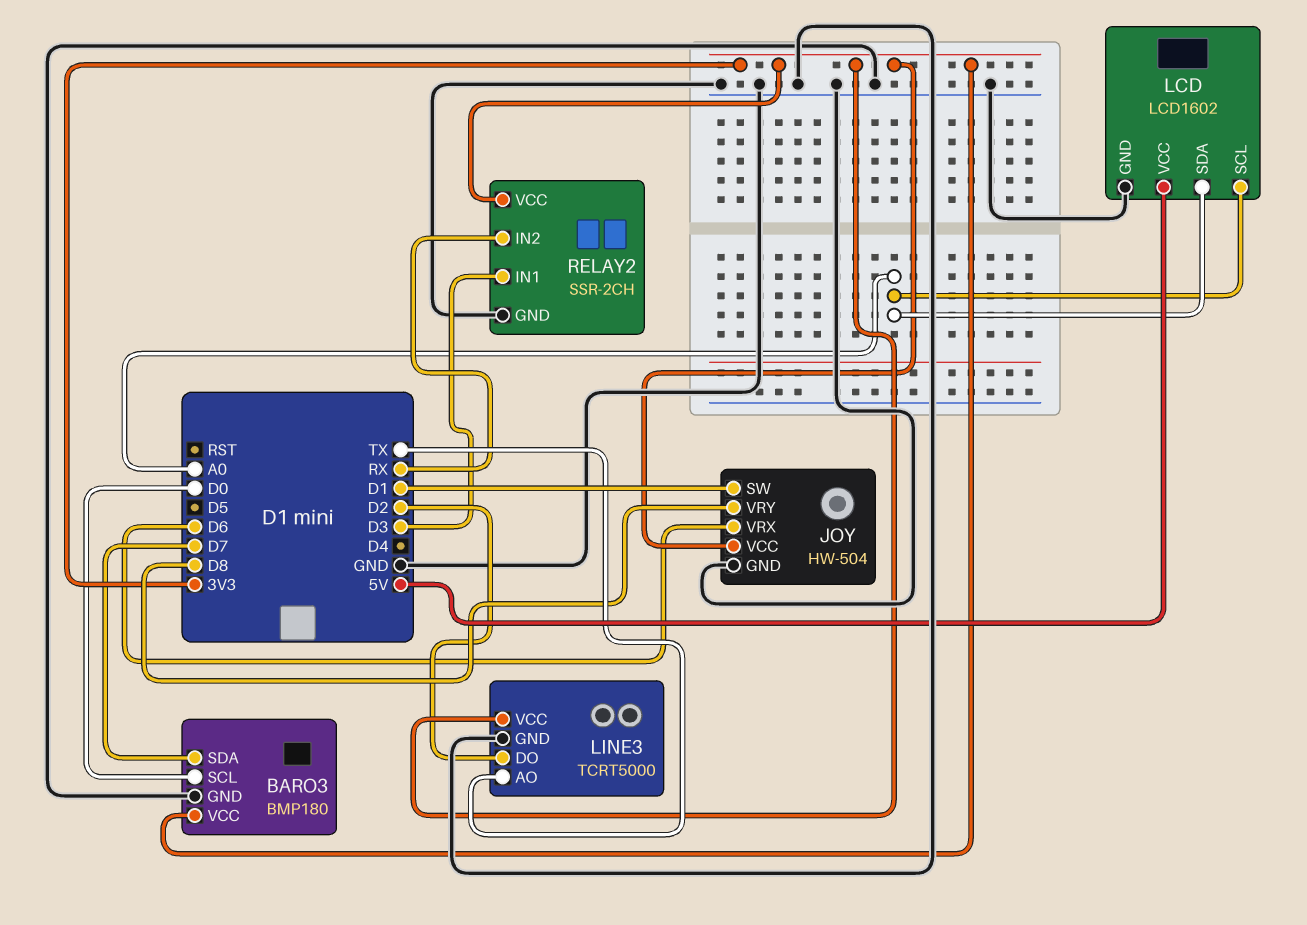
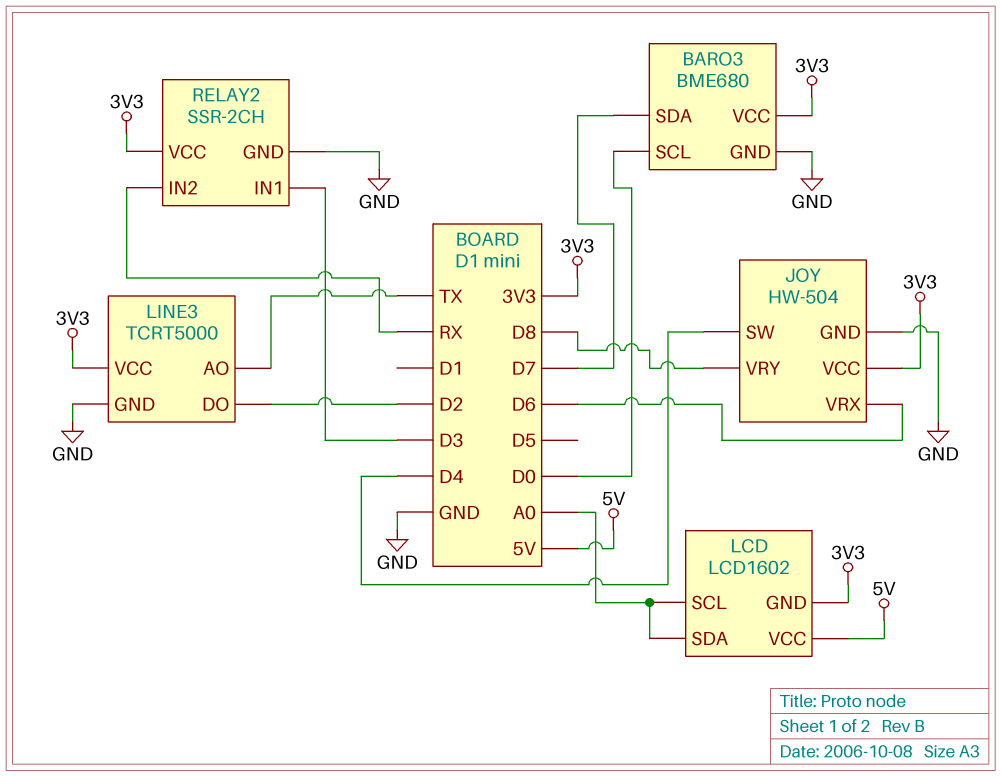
BARO3: BMP180 -> BME680
JOY pin SW: D1 -> D4
LCD pin GND: GND -> 3V3

